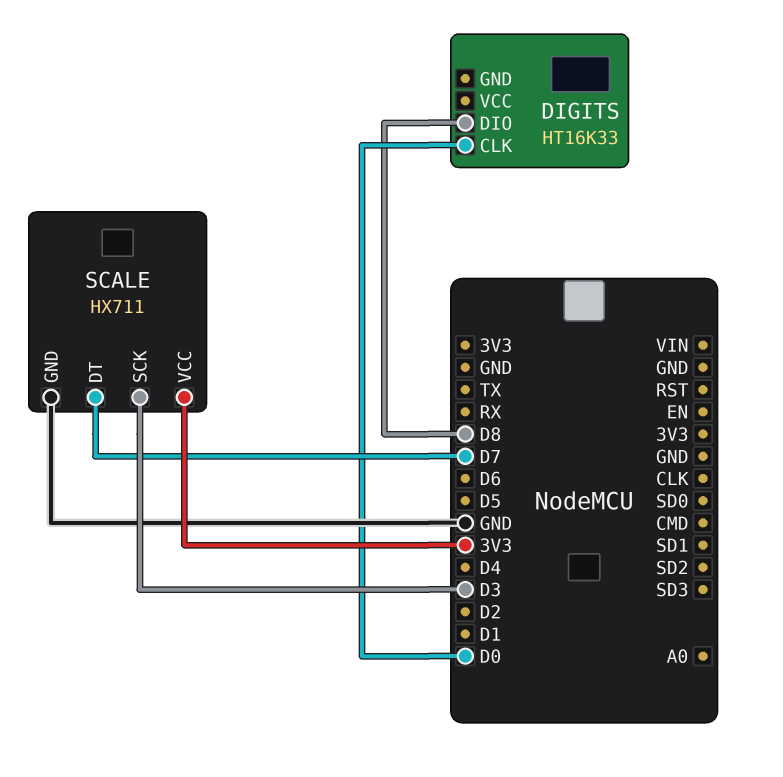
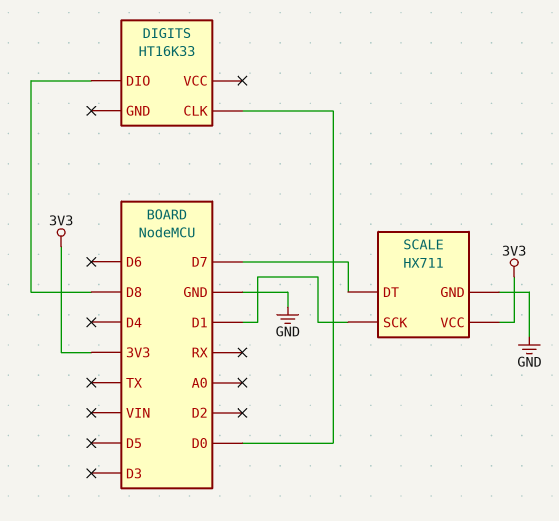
SCALE pin SCK: D3 -> D1

